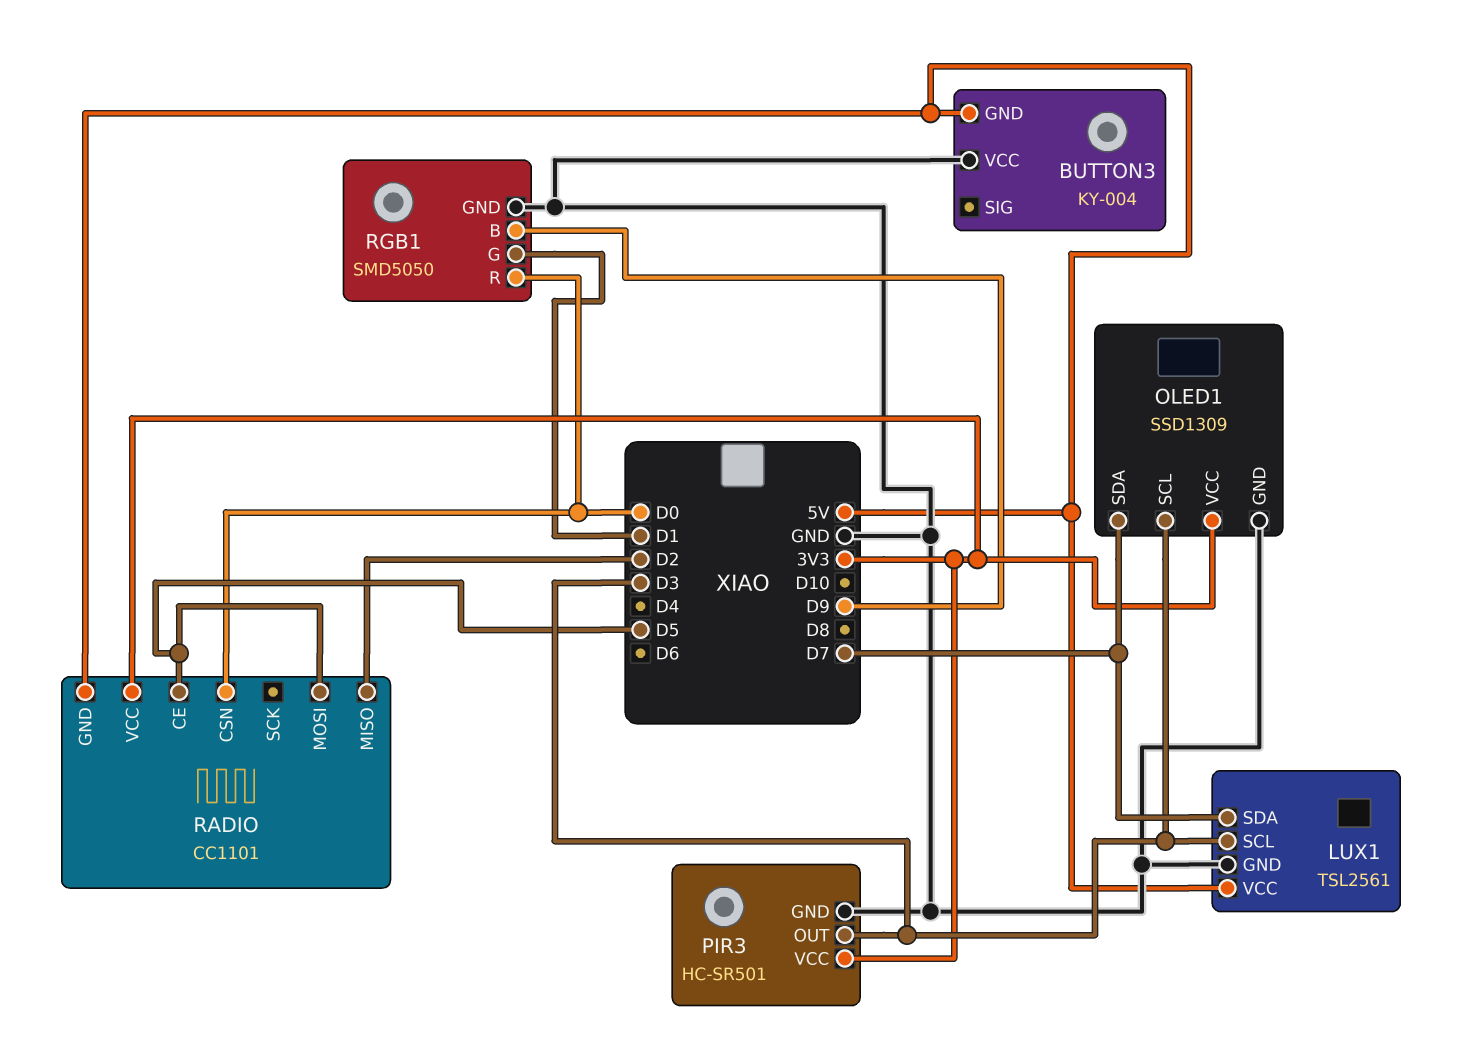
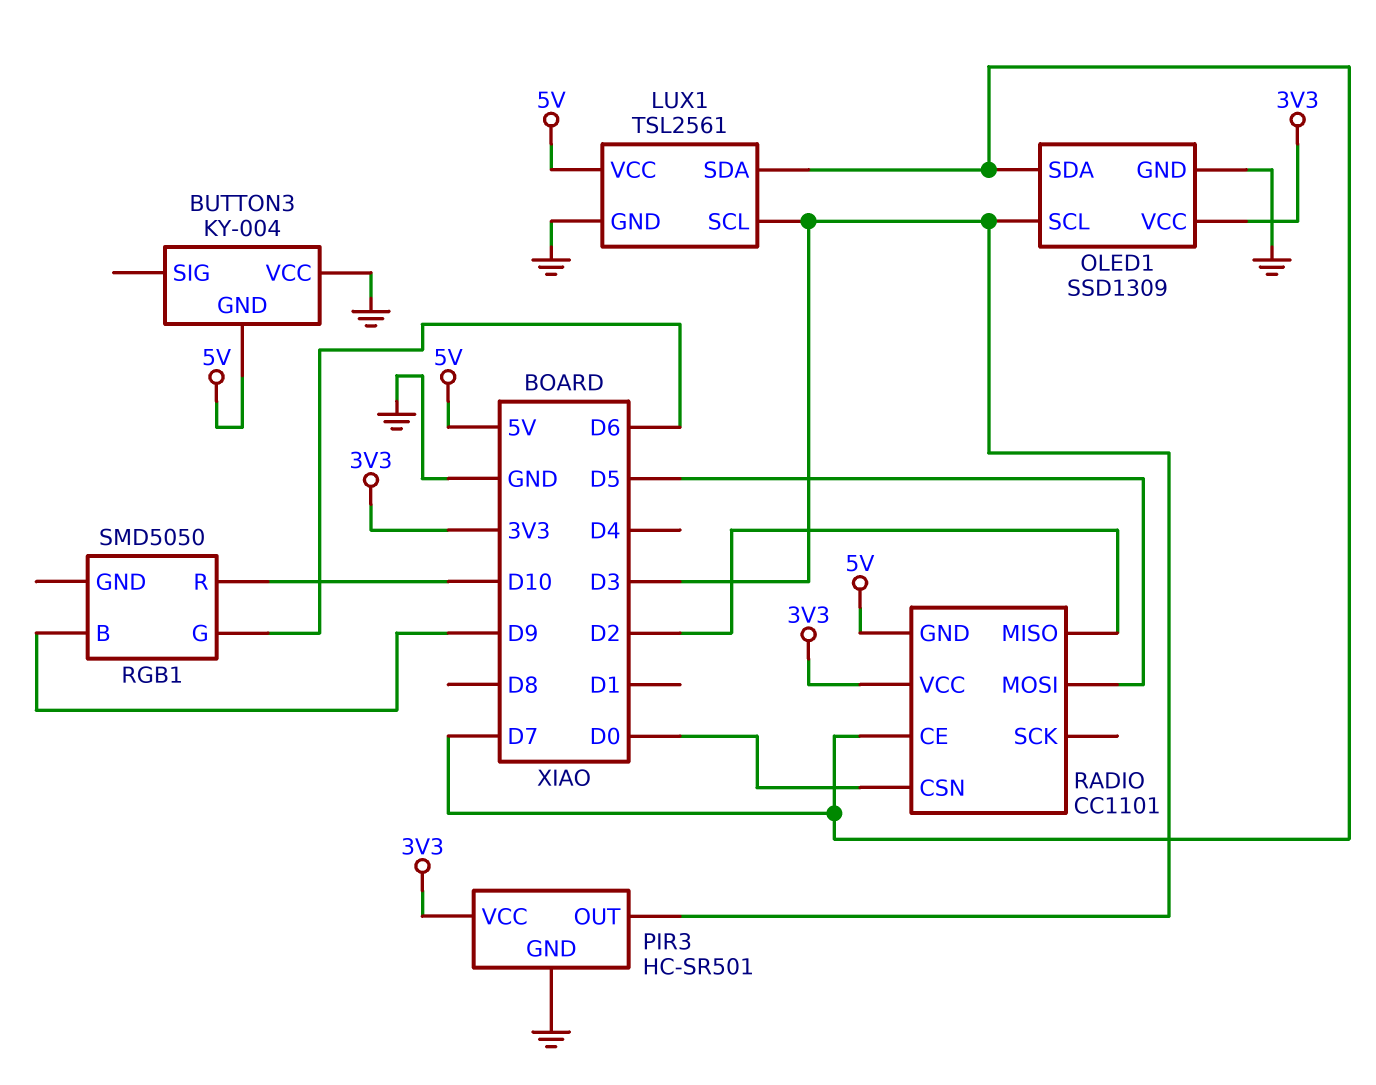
RADIO pin CE: D5 -> D7
RGB1 pin G: D1 -> D6
RGB1 pin GND: GND -> none
RGB1 pin R: D0 -> D10

